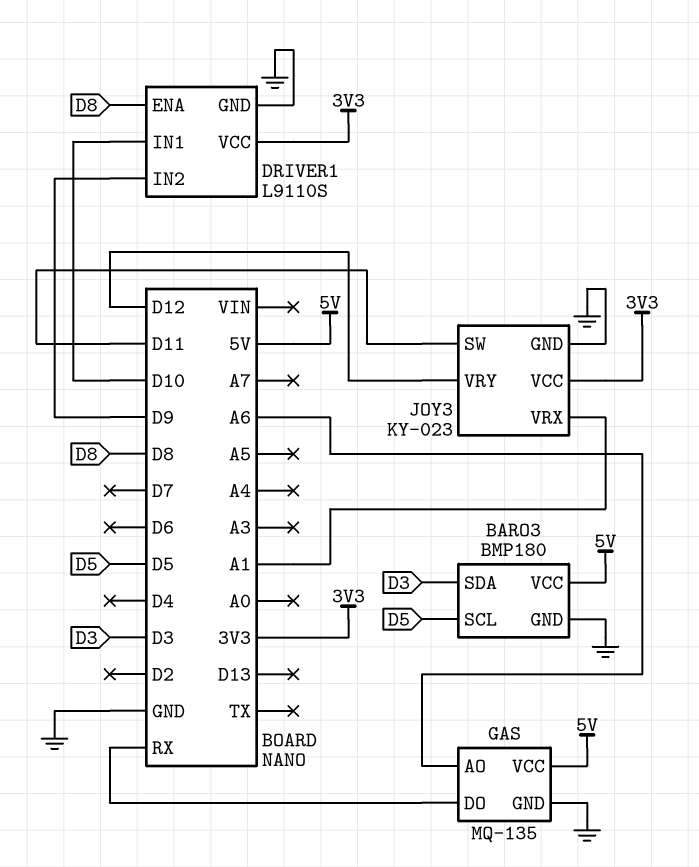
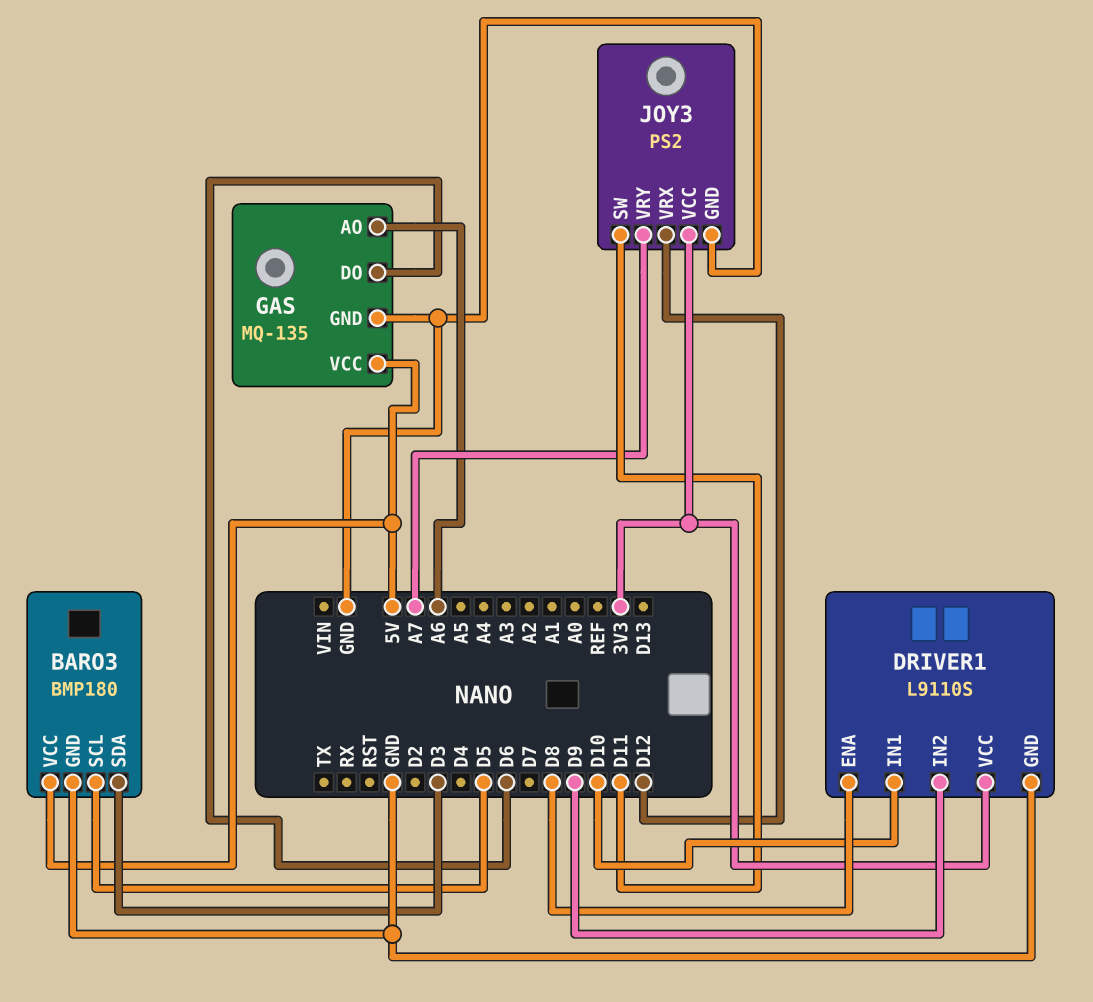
GAS pin DO: RX -> D6
JOY3: KY-023 -> PS2
JOY3 pin VRX: A1 -> D12
JOY3 pin VRY: D12 -> A7

